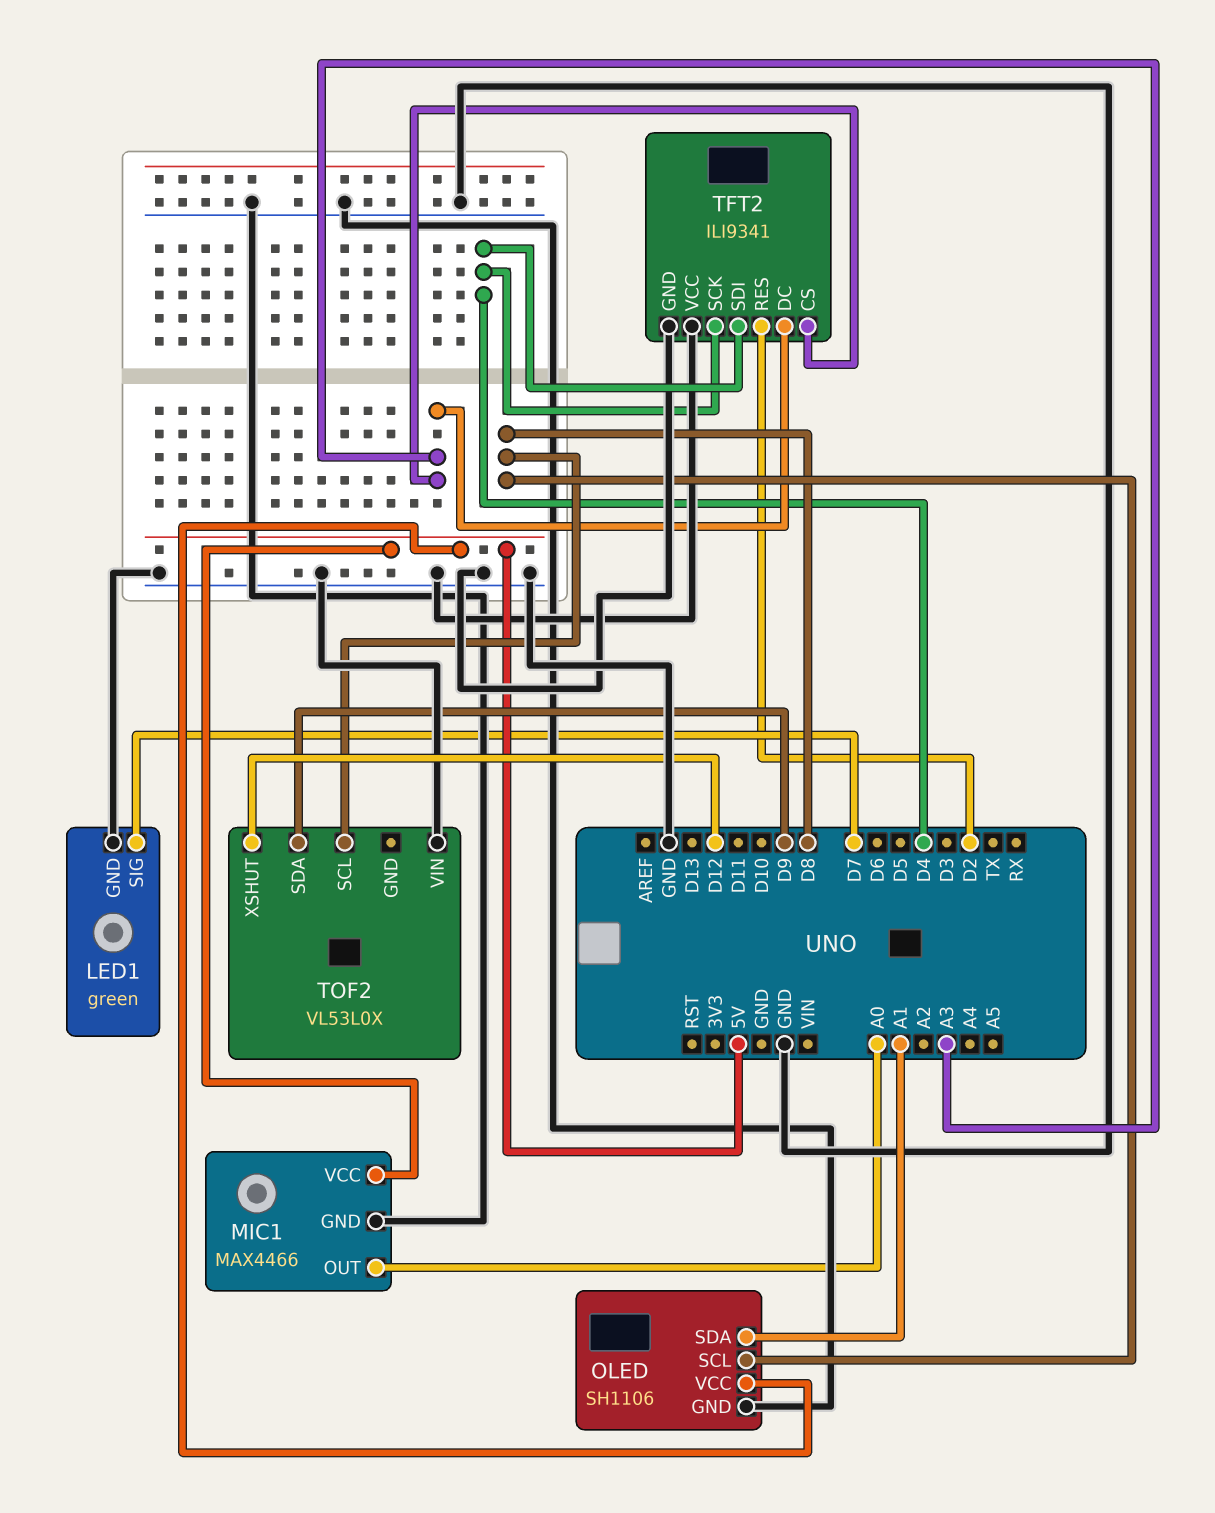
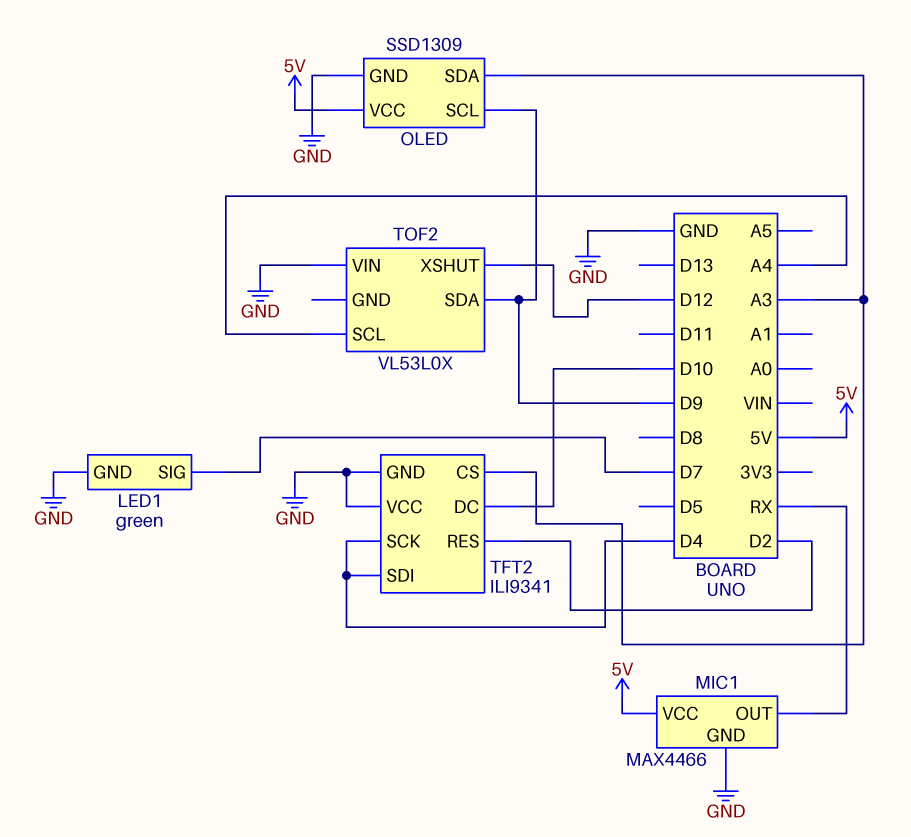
MIC1 pin OUT: A0 -> RX
OLED: SH1106 -> SSD1309
OLED pin SCL: D8 -> D9
OLED pin SDA: A1 -> A3
TFT2 pin DC: A3 -> D10
TOF2 pin SCL: D8 -> A4

